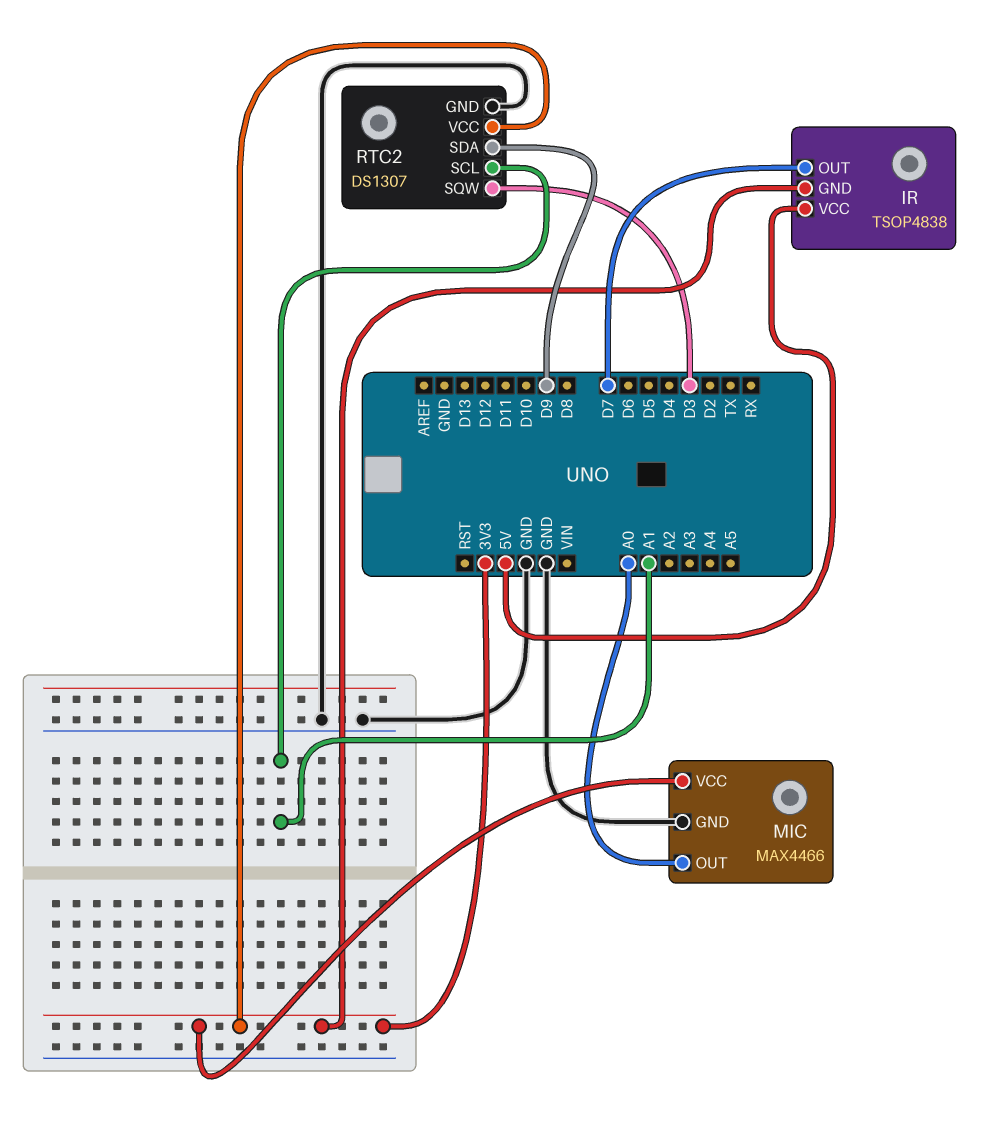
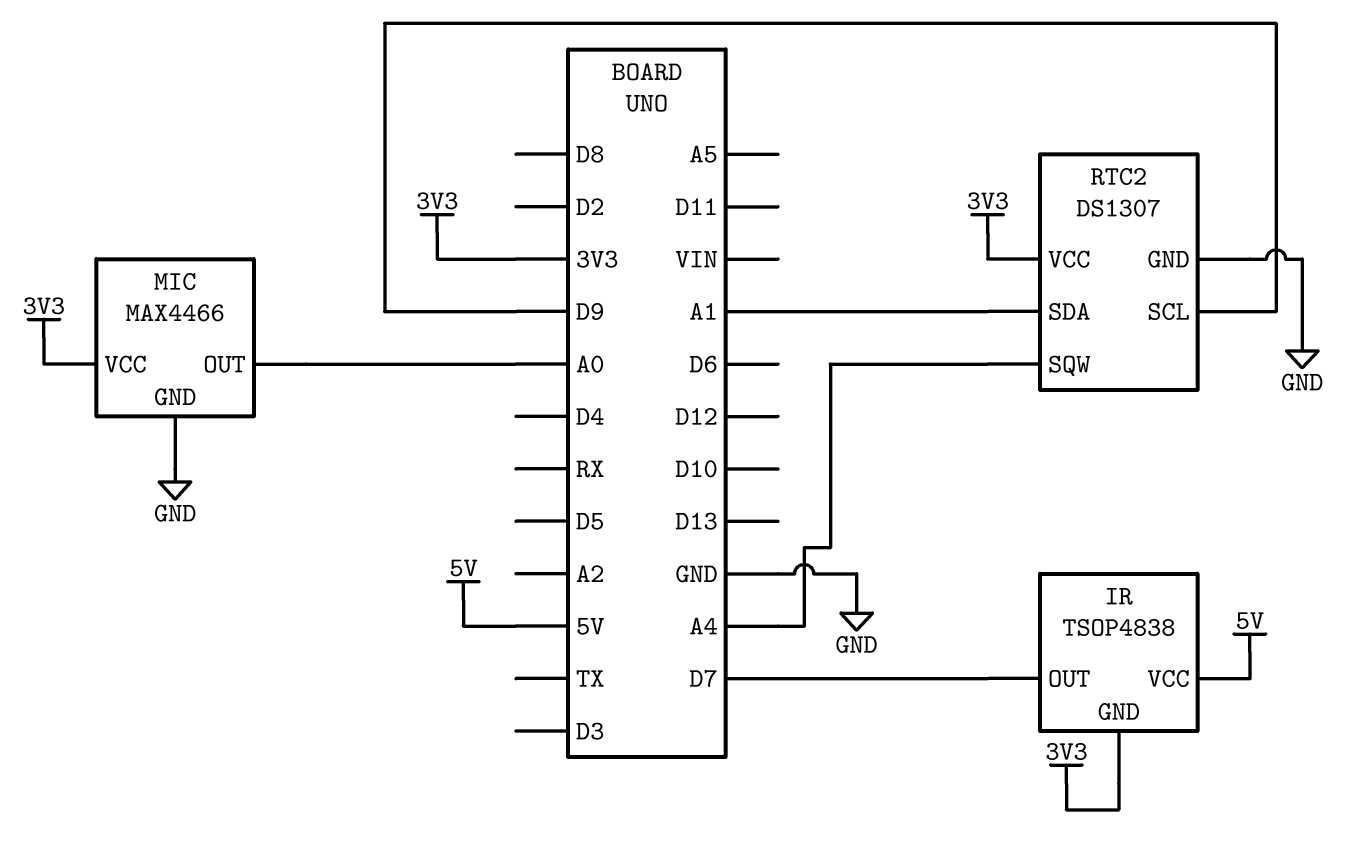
RTC2 pin SCL: A1 -> D9
RTC2 pin SDA: D9 -> A1
RTC2 pin SQW: D3 -> A4

